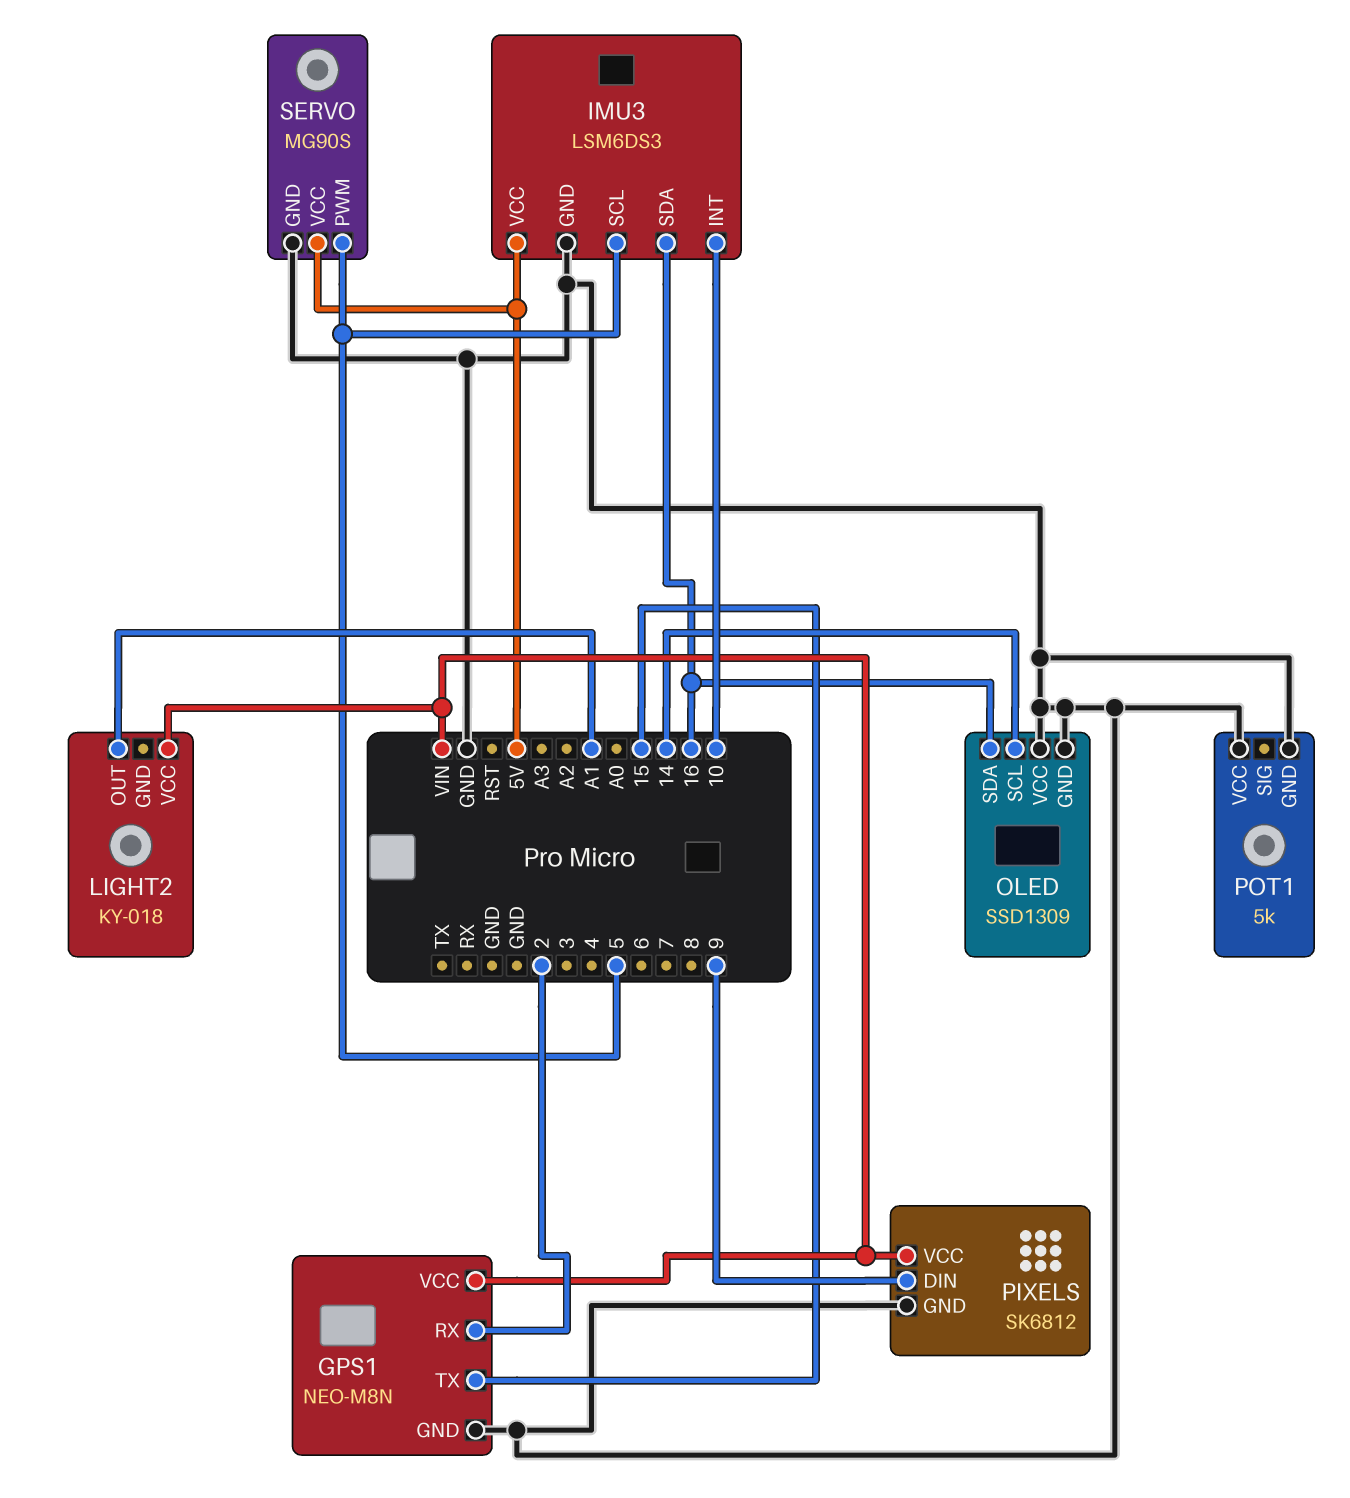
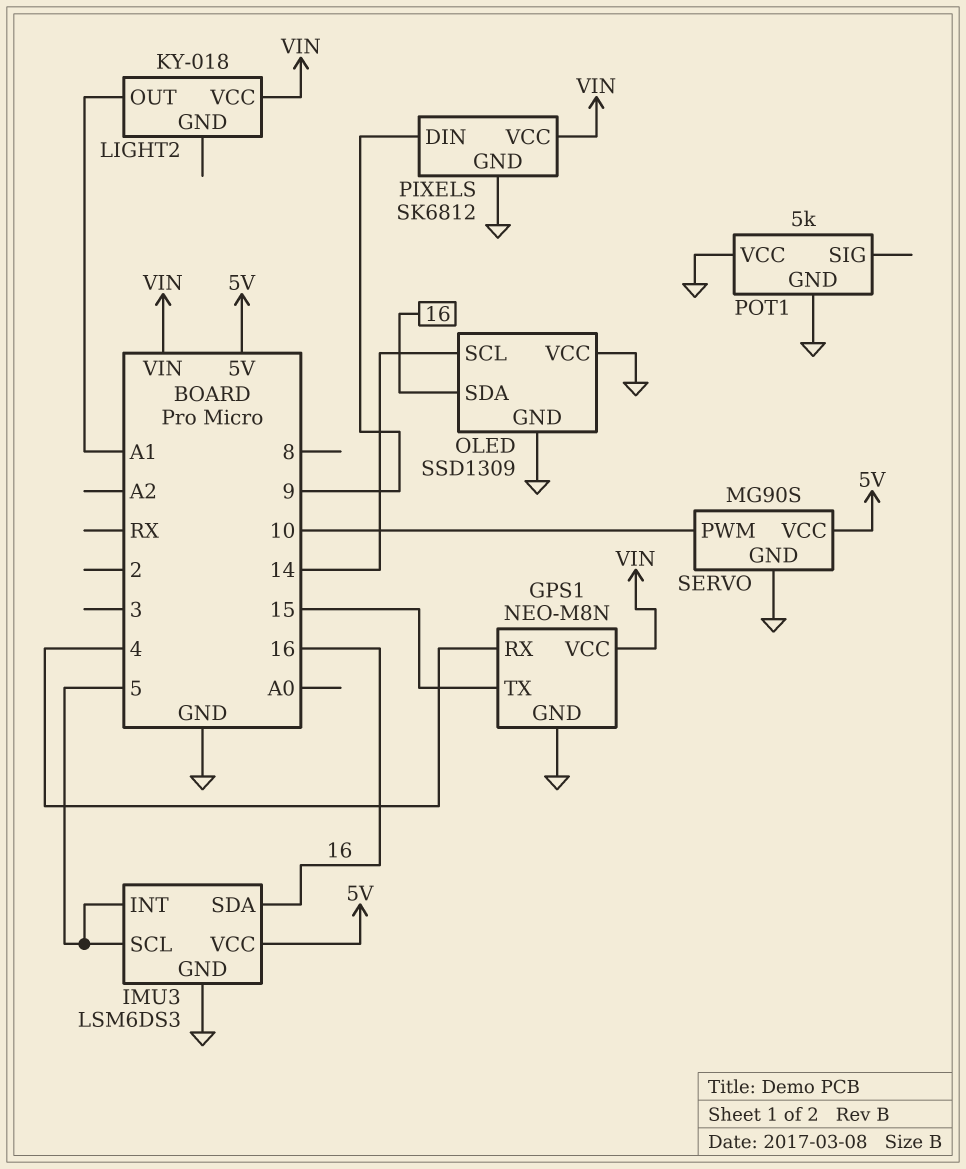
GPS1 pin RX: 2 -> 4
IMU3 pin INT: 10 -> 5
SERVO pin PWM: 5 -> 10

